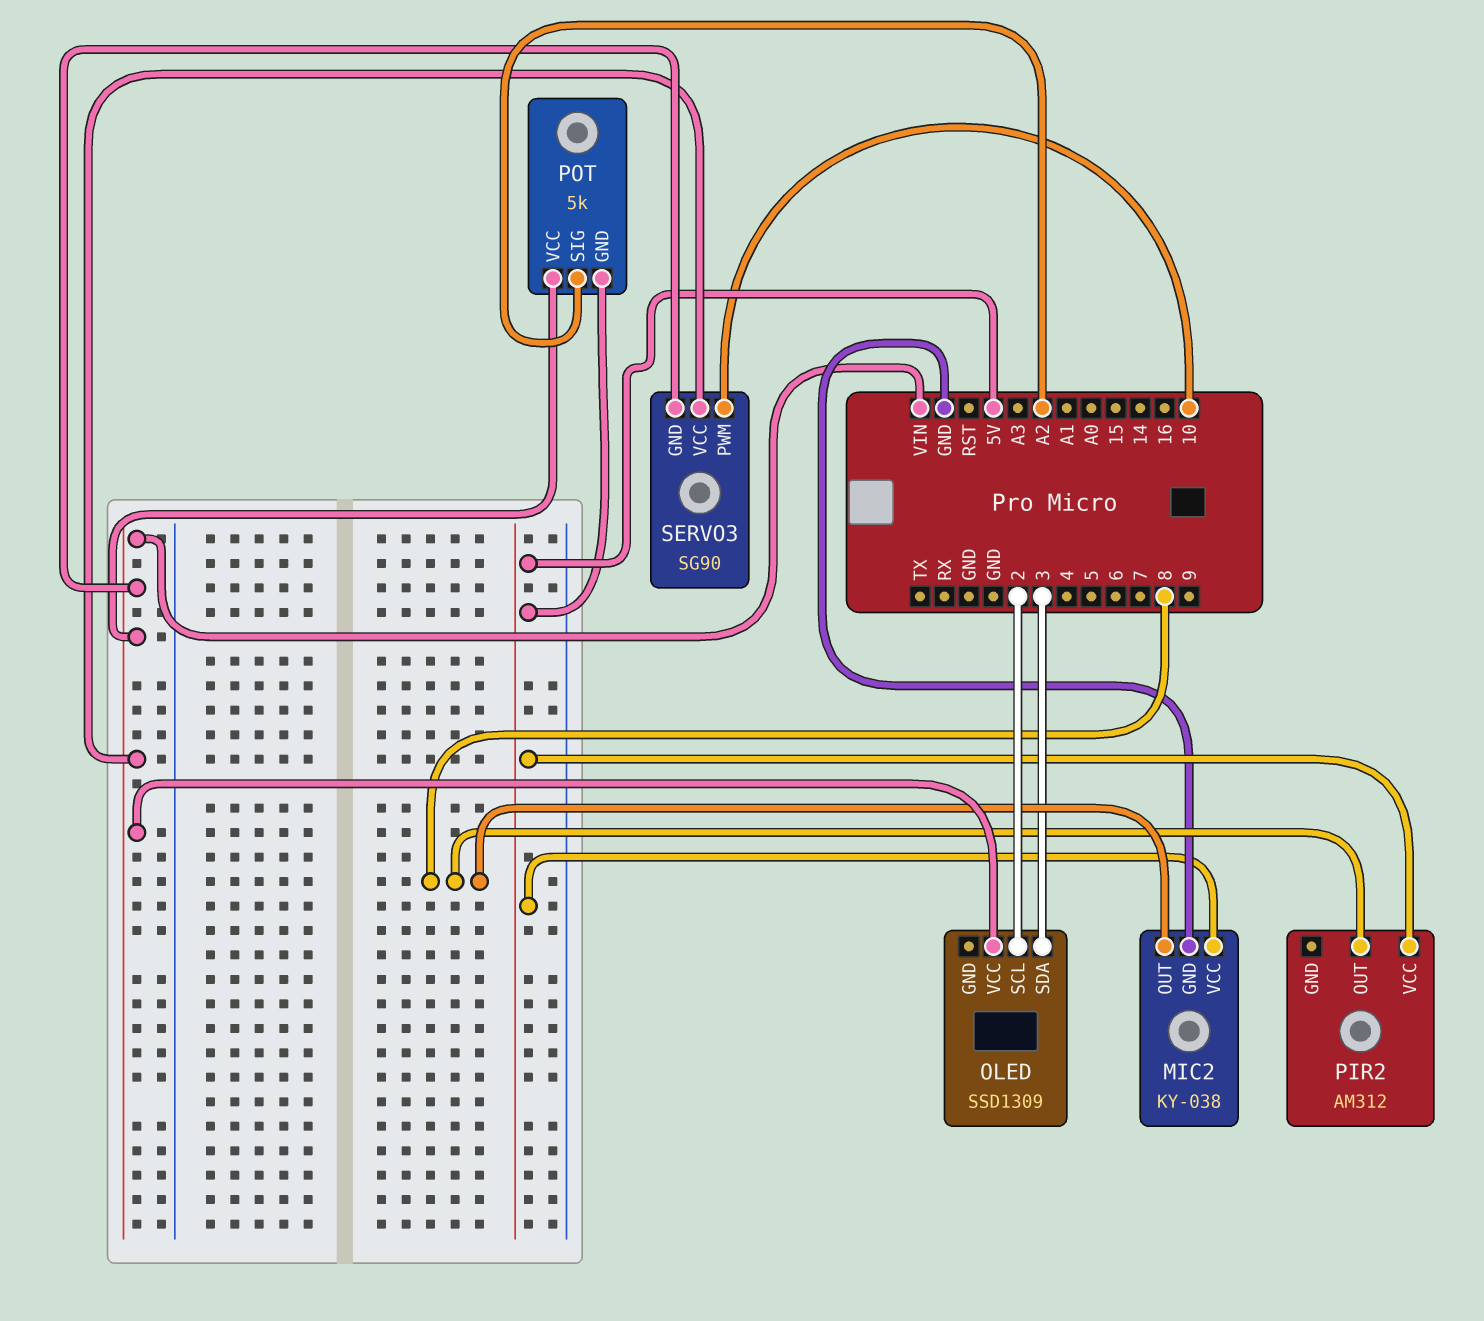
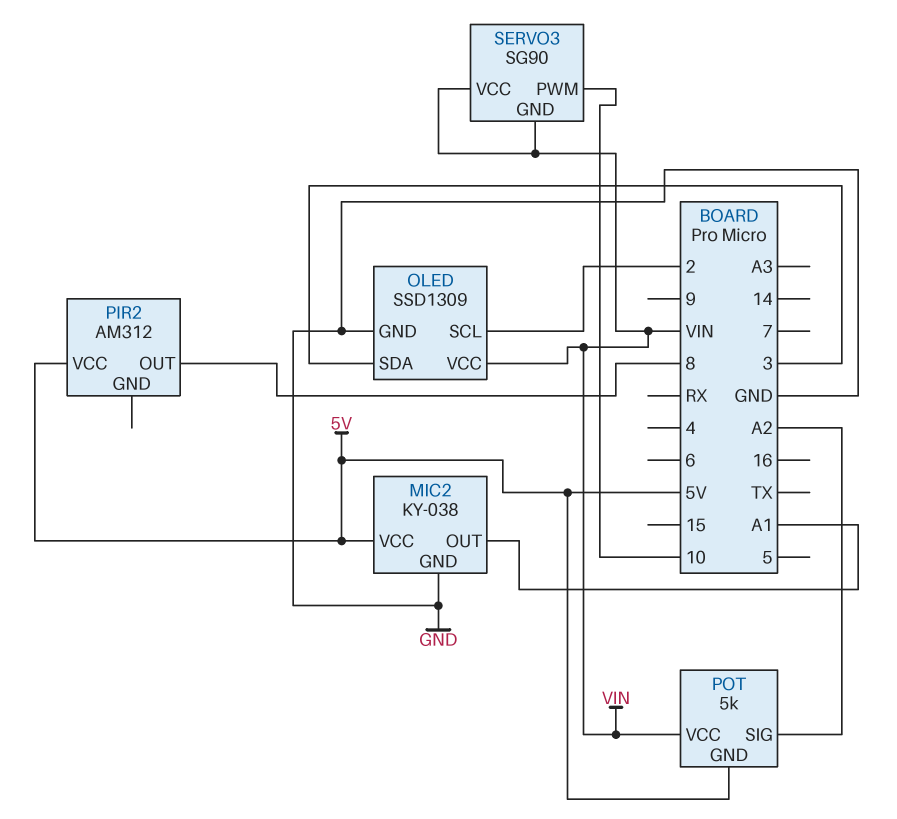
MIC2 pin OUT: 8 -> A1
OLED pin GND: none -> GND

